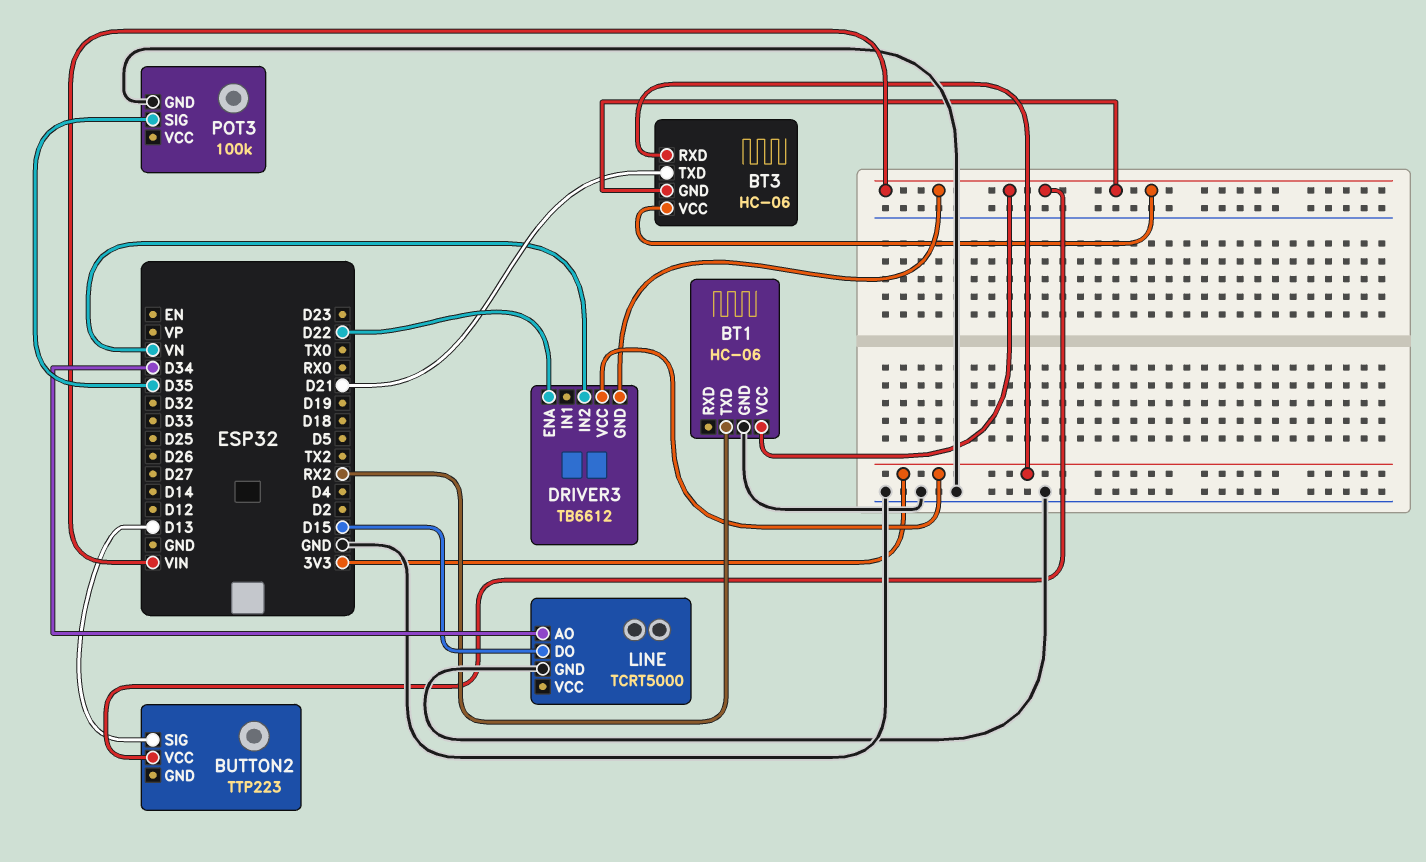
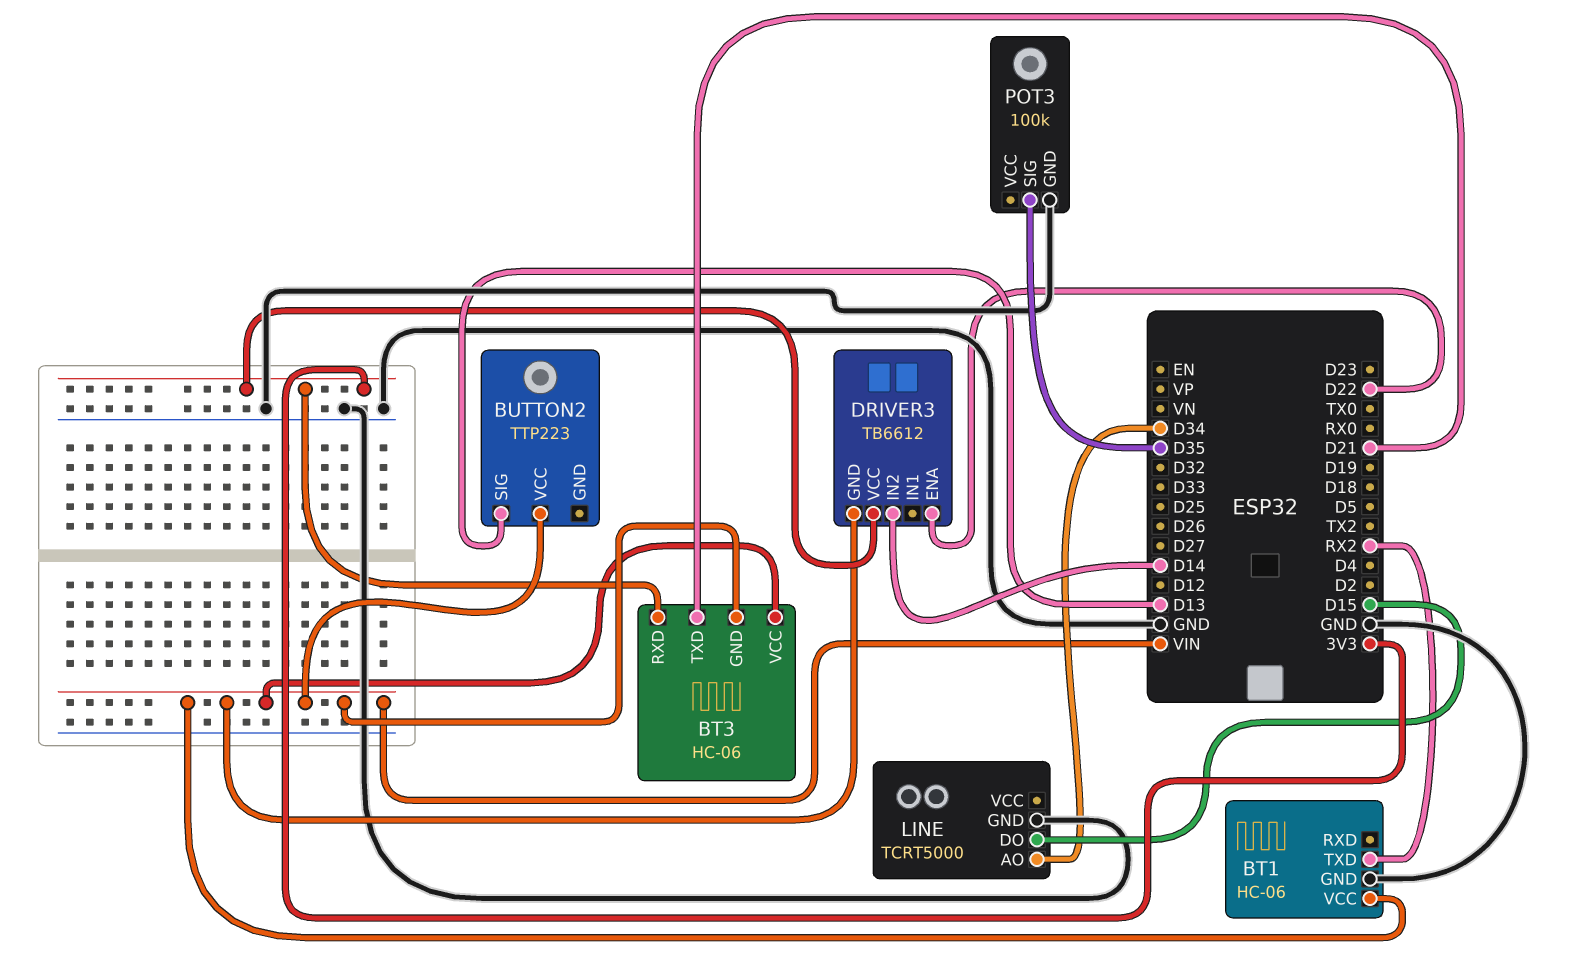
DRIVER3 pin IN2: VN -> D14

